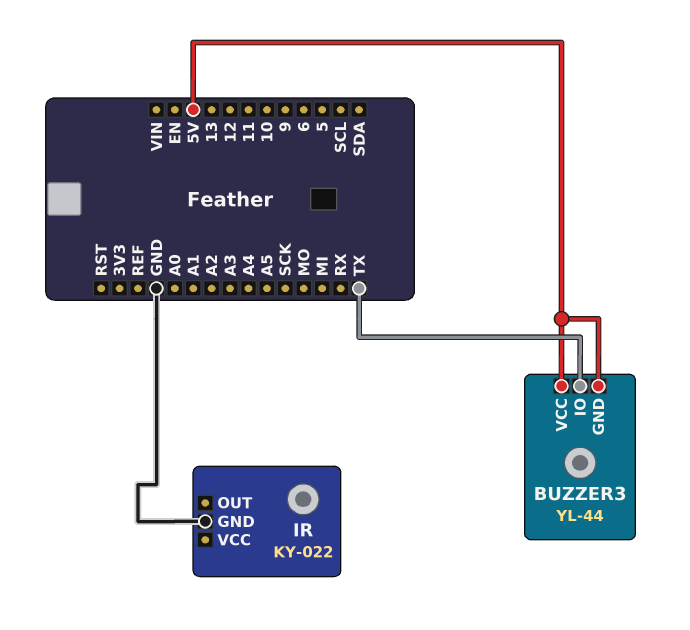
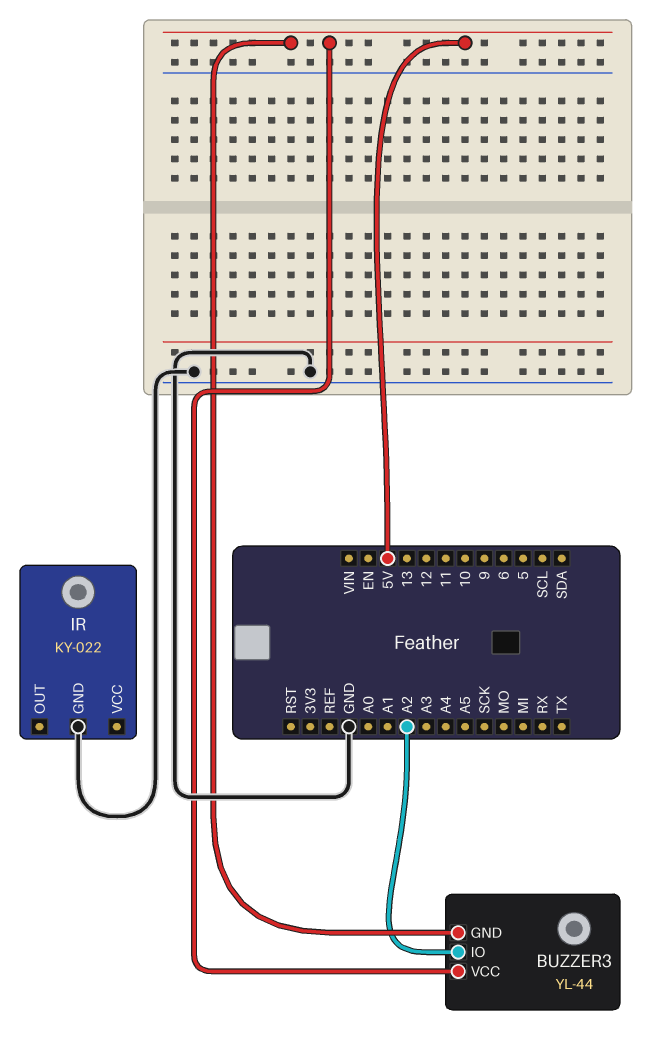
BUZZER3 pin IO: TX -> A2

